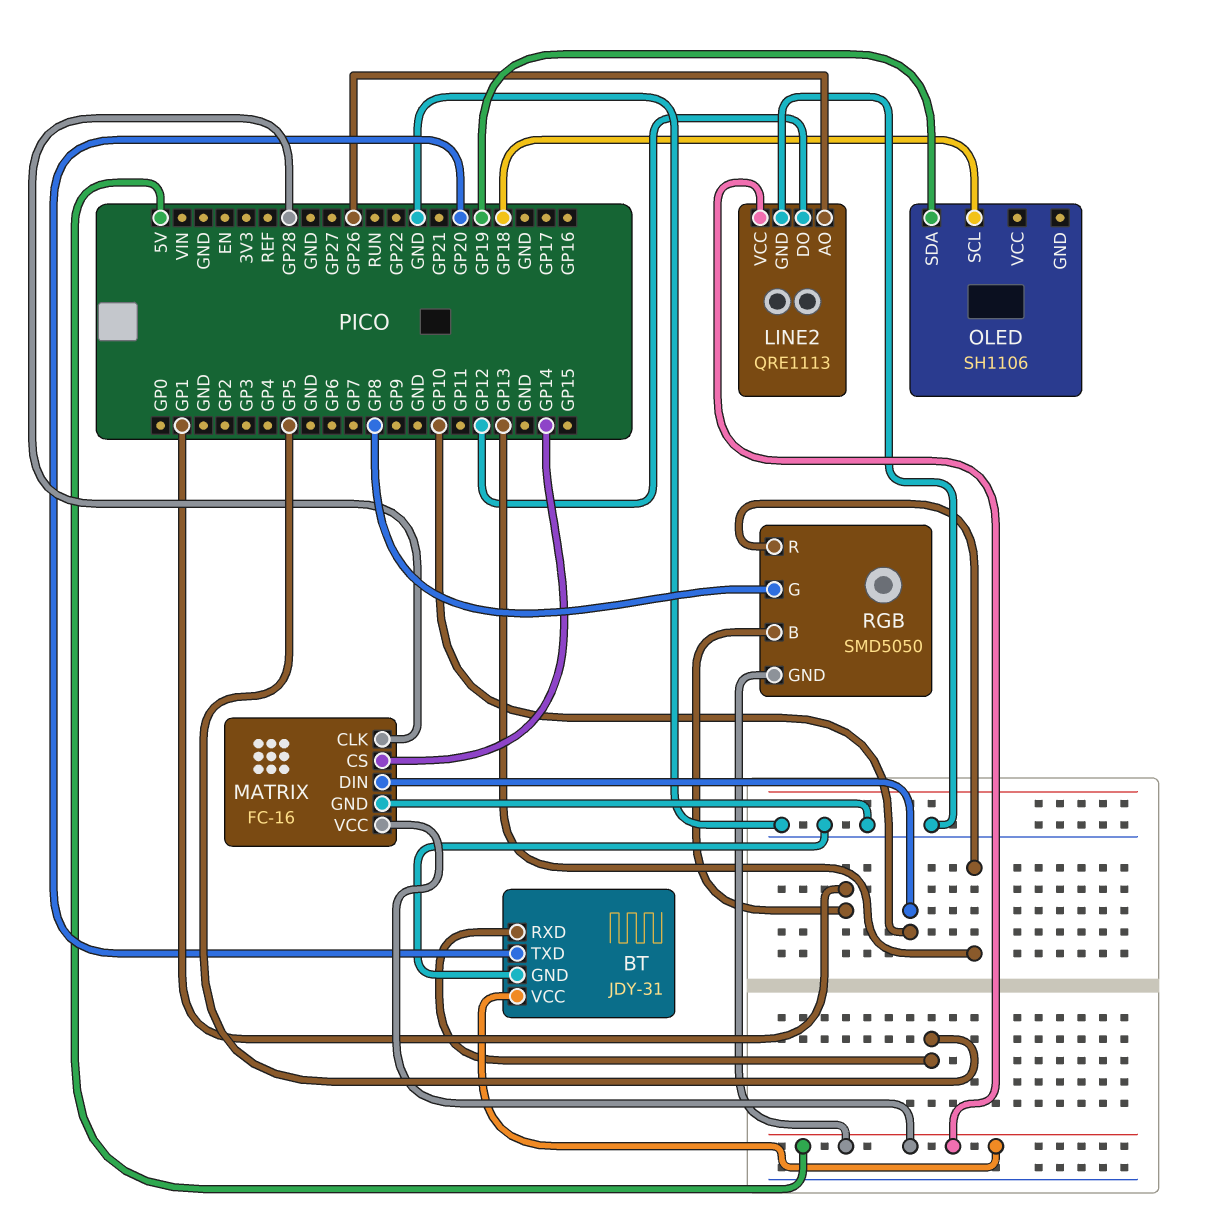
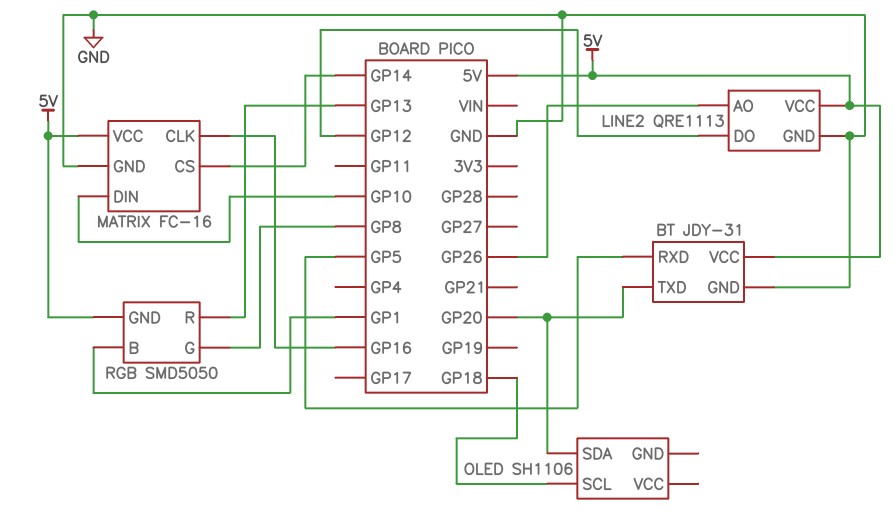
MATRIX pin CLK: GP28 -> GP16
OLED pin SDA: GP19 -> GP20

